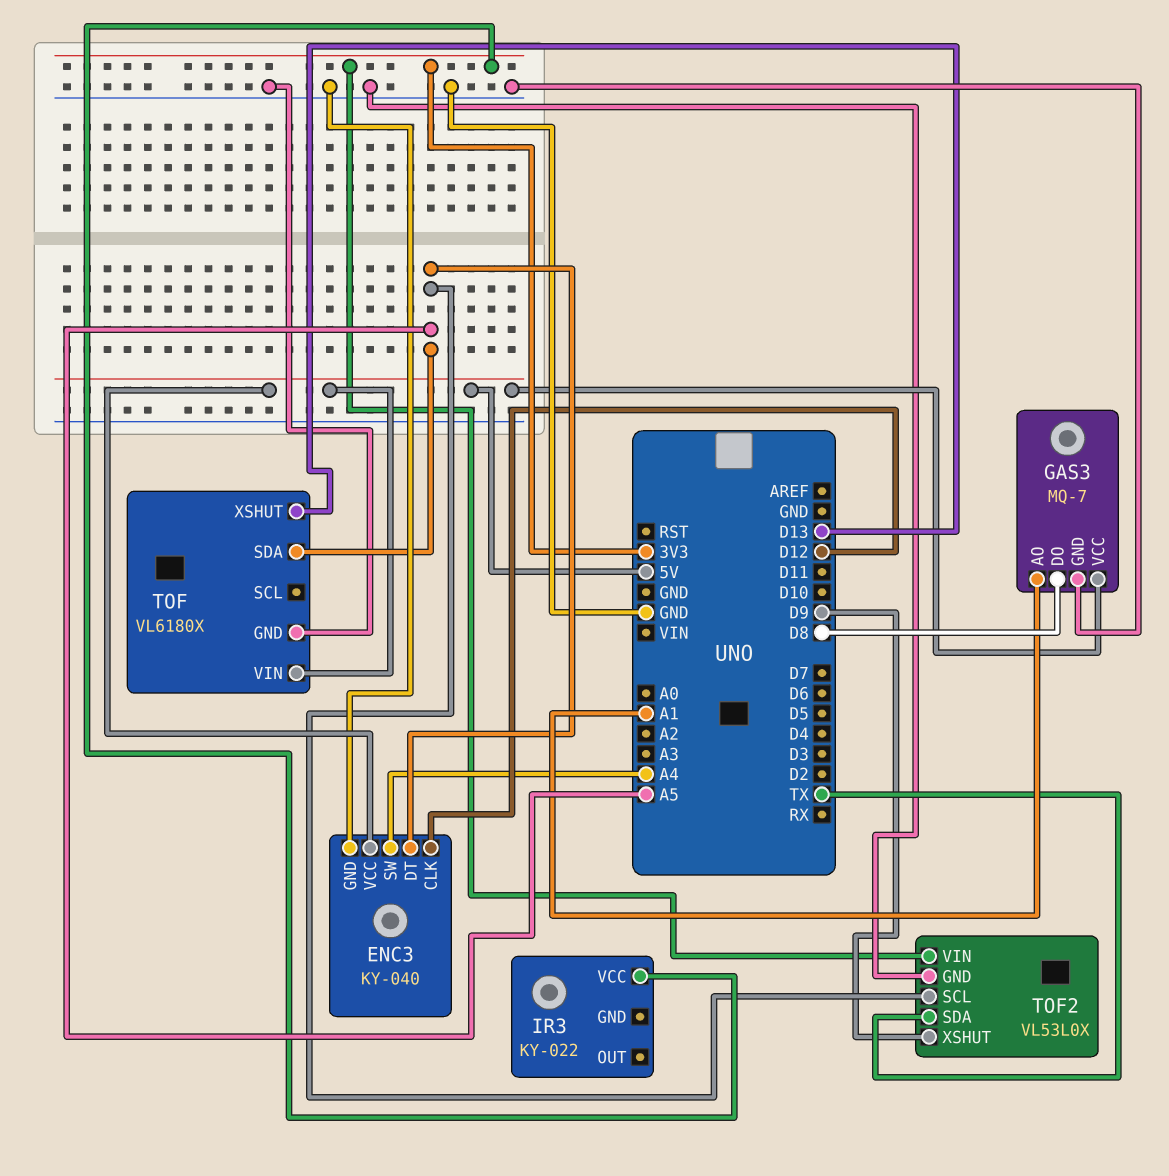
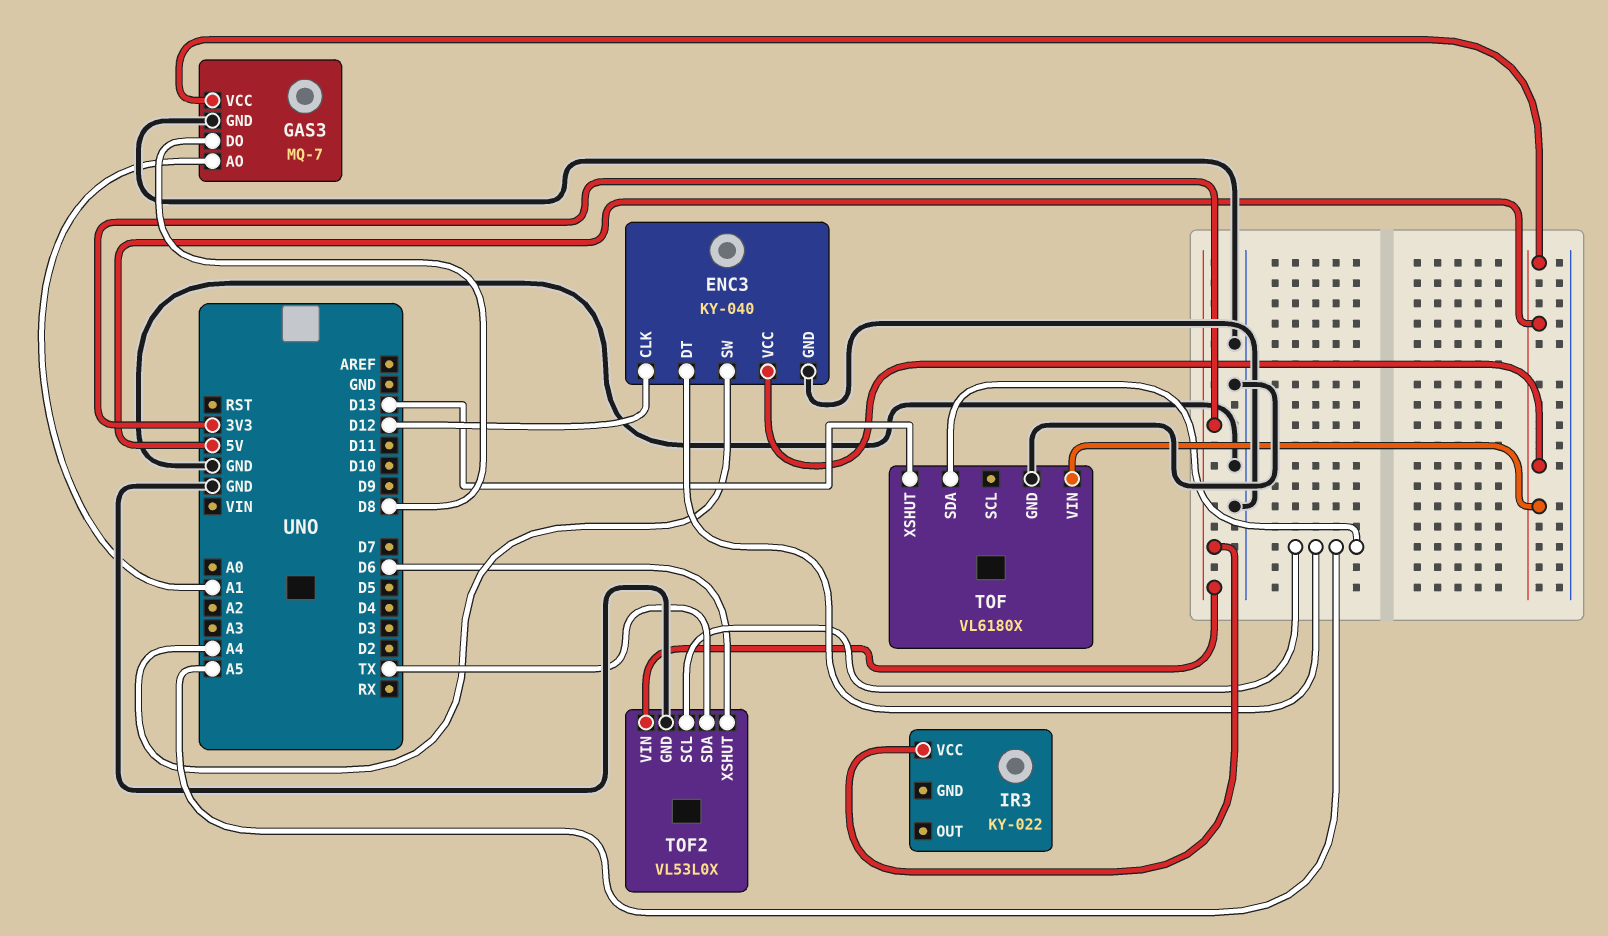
TOF2 pin XSHUT: D9 -> D6

